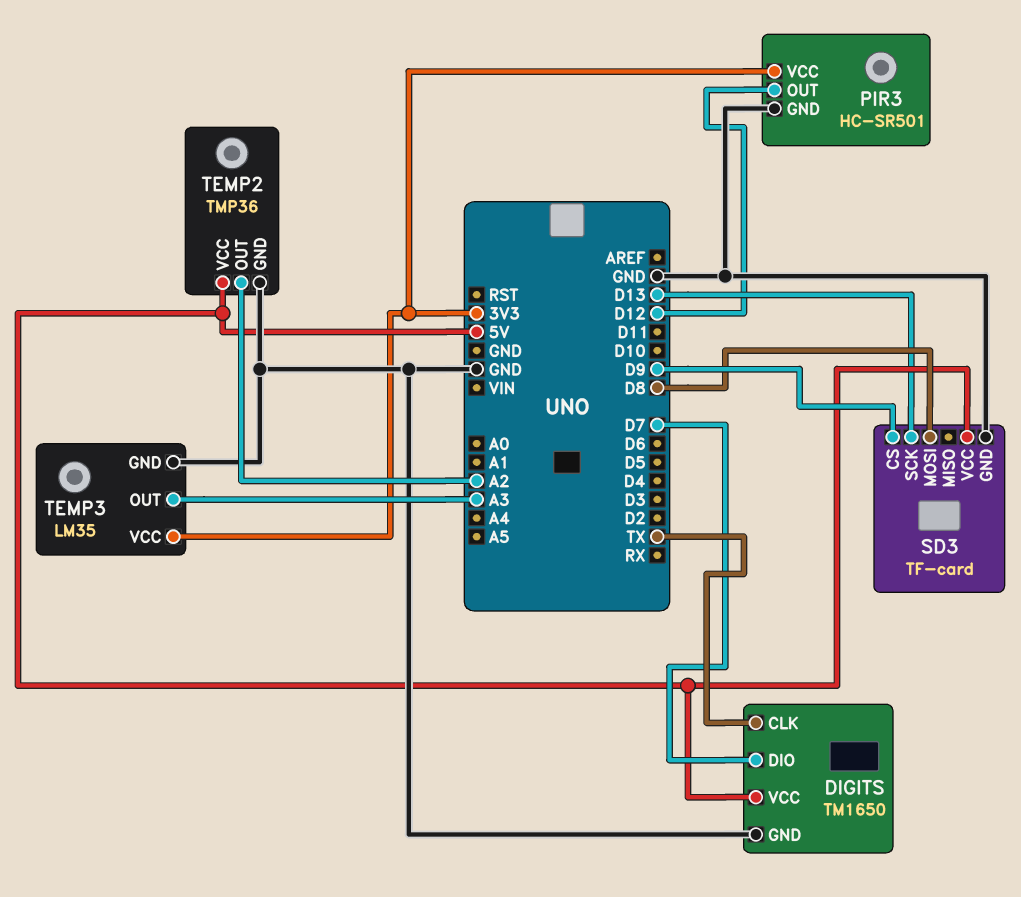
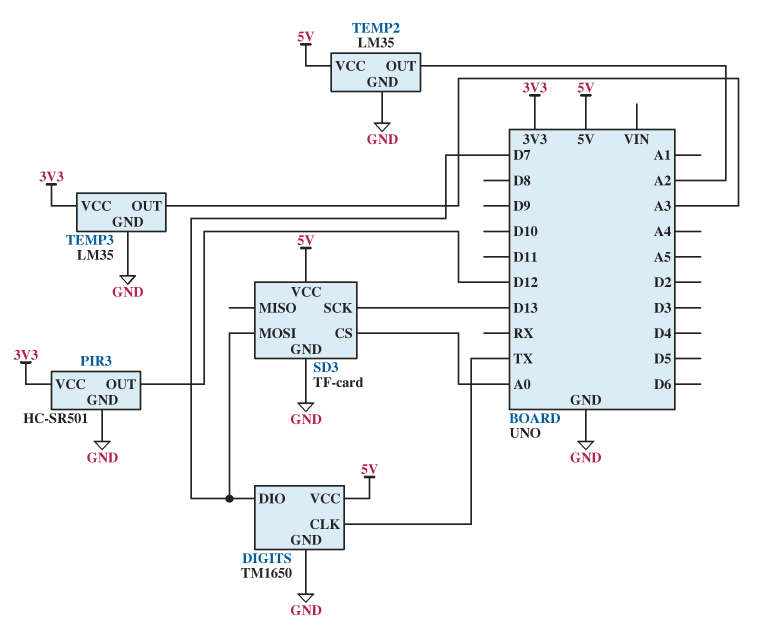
SD3 pin CS: D9 -> A0
SD3 pin MOSI: D8 -> D7
TEMP2: TMP36 -> LM35

